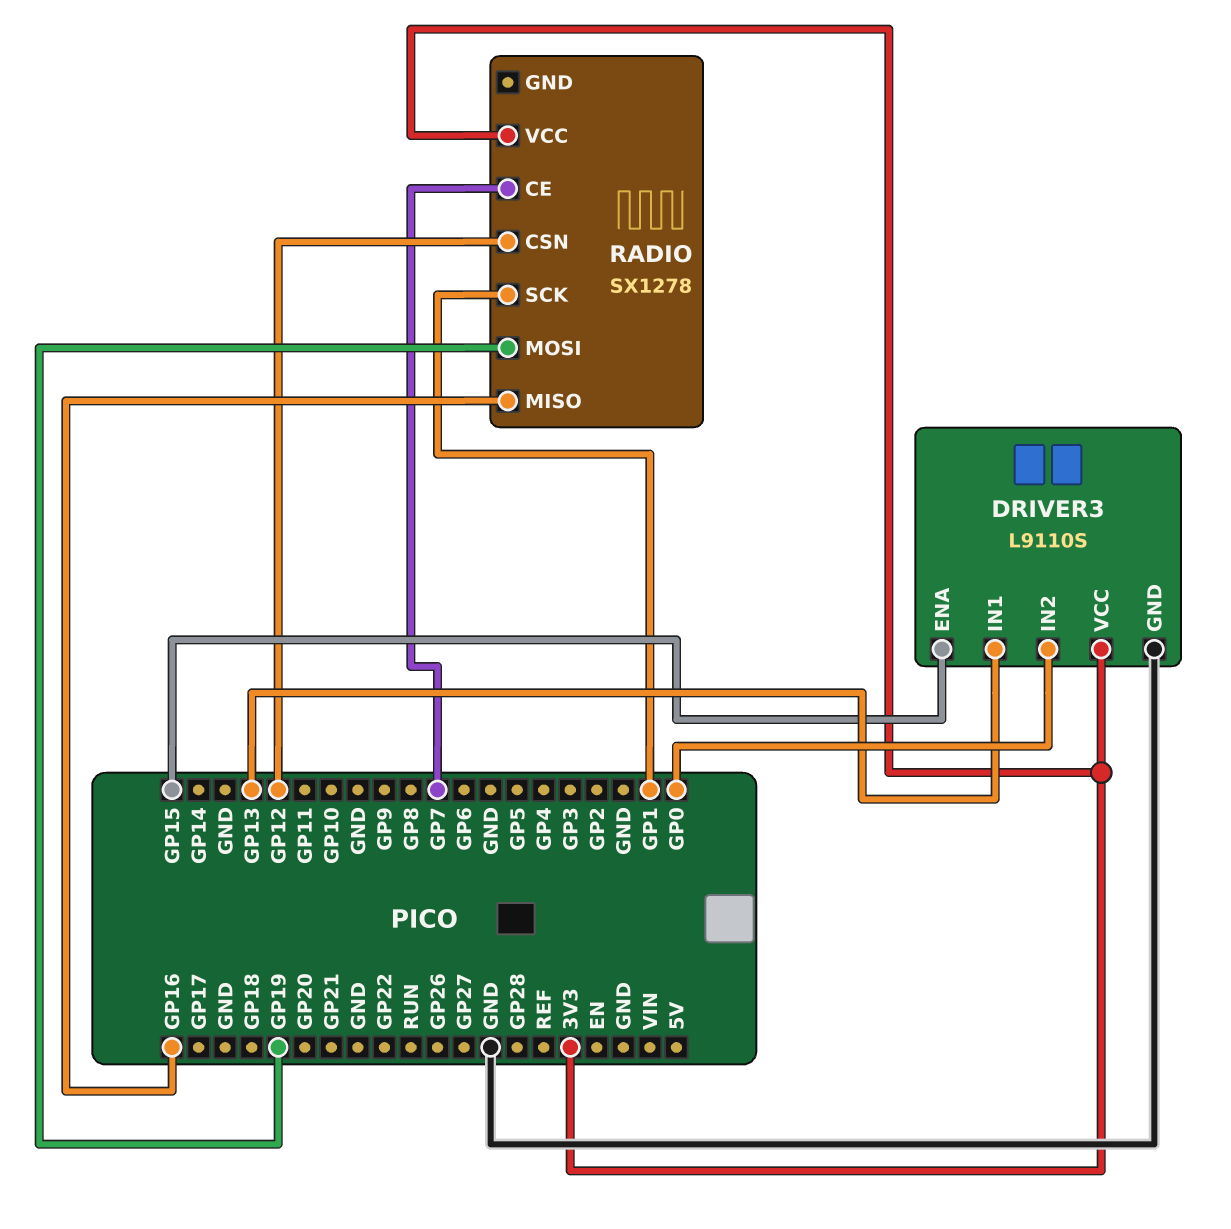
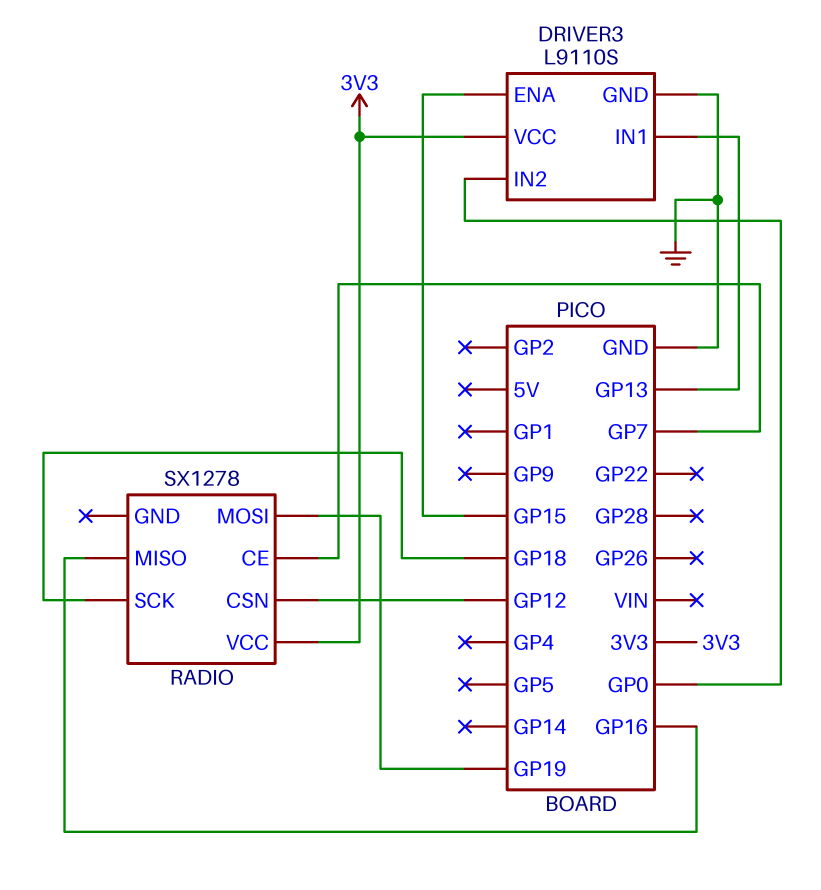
RADIO pin SCK: GP1 -> GP18

